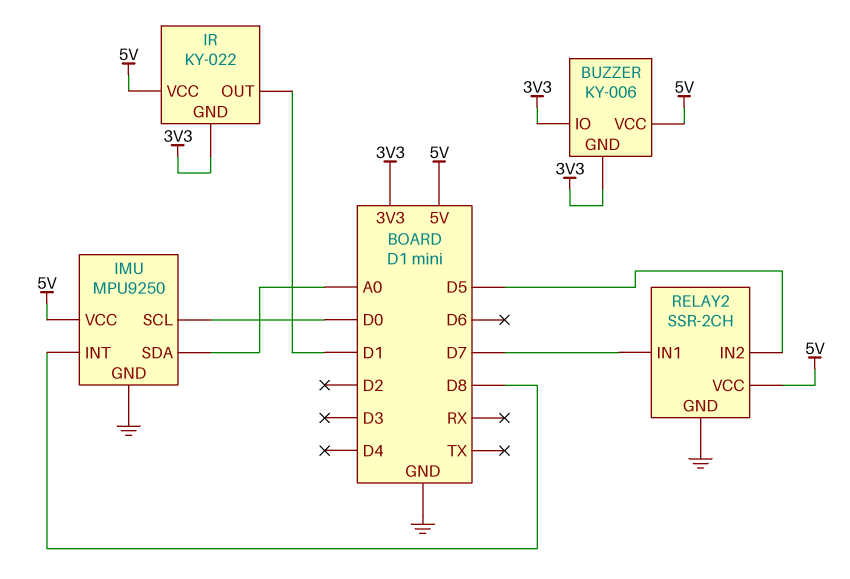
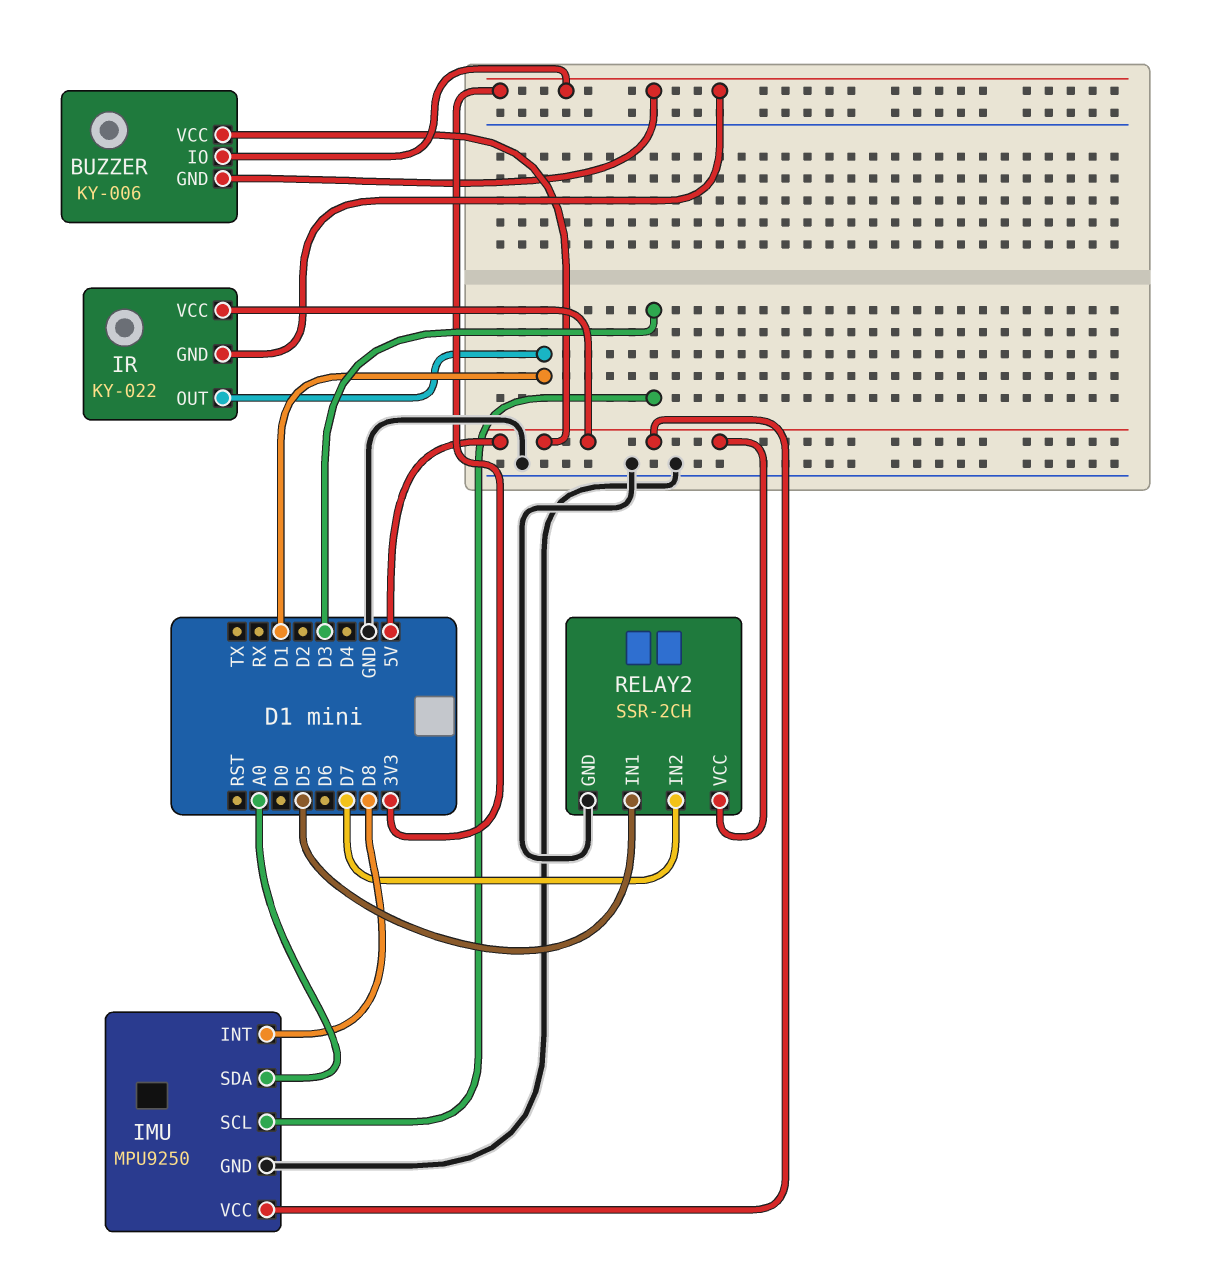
IMU pin SCL: D0 -> D3
RELAY2 pin IN1: D7 -> D5
RELAY2 pin IN2: D5 -> D7

